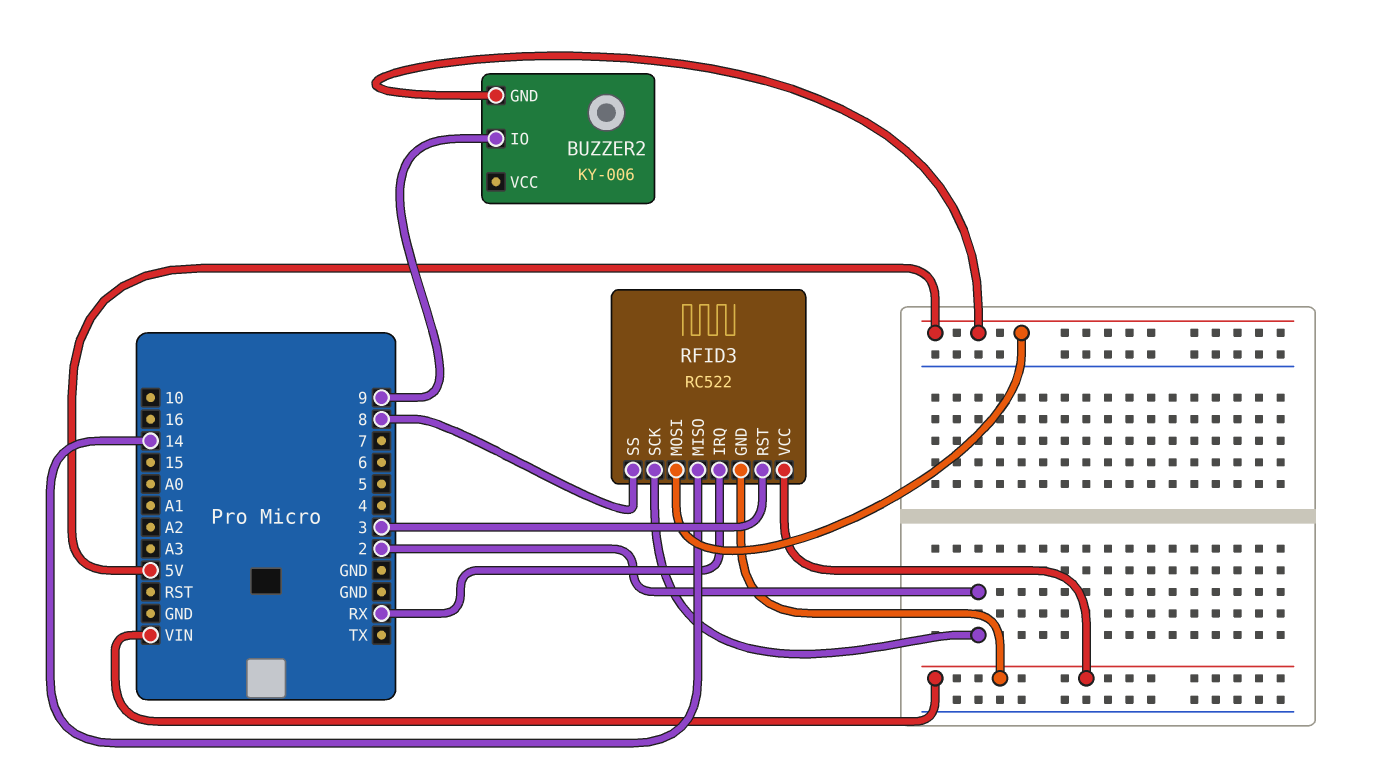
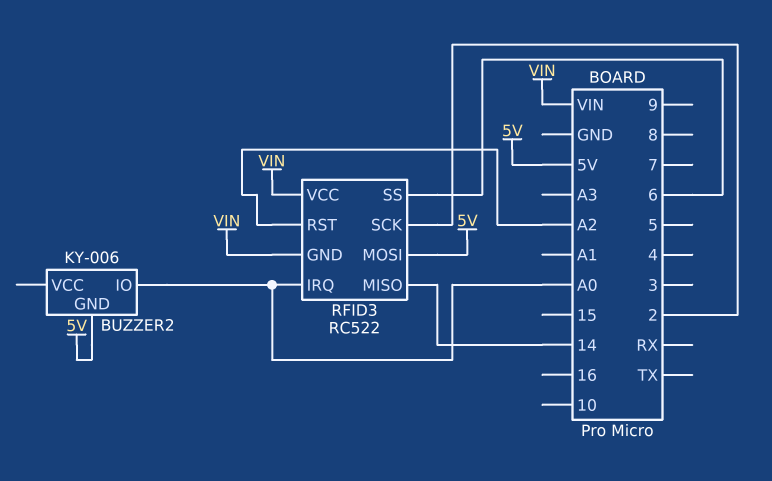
BUZZER2 pin IO: 9 -> A0
RFID3 pin IRQ: RX -> A0
RFID3 pin RST: 3 -> A2
RFID3 pin SS: 8 -> 6

